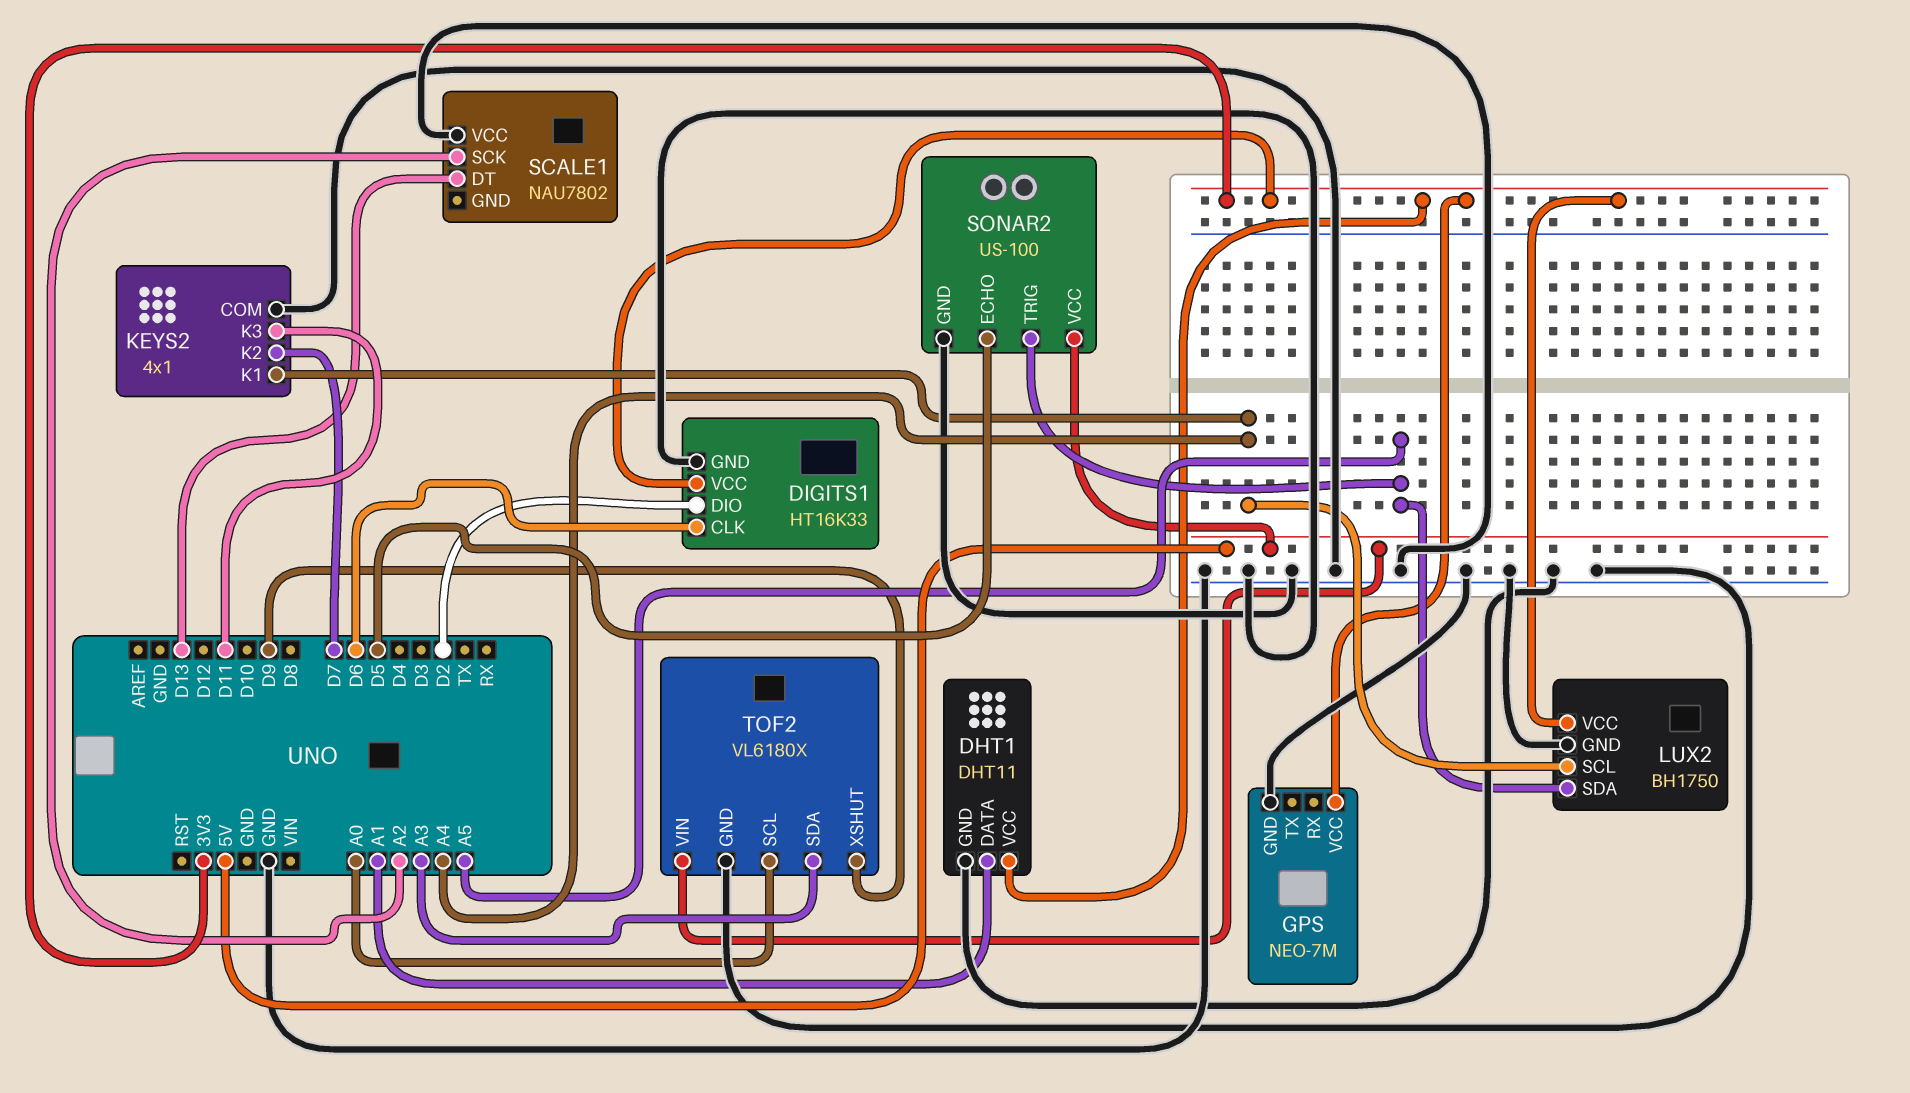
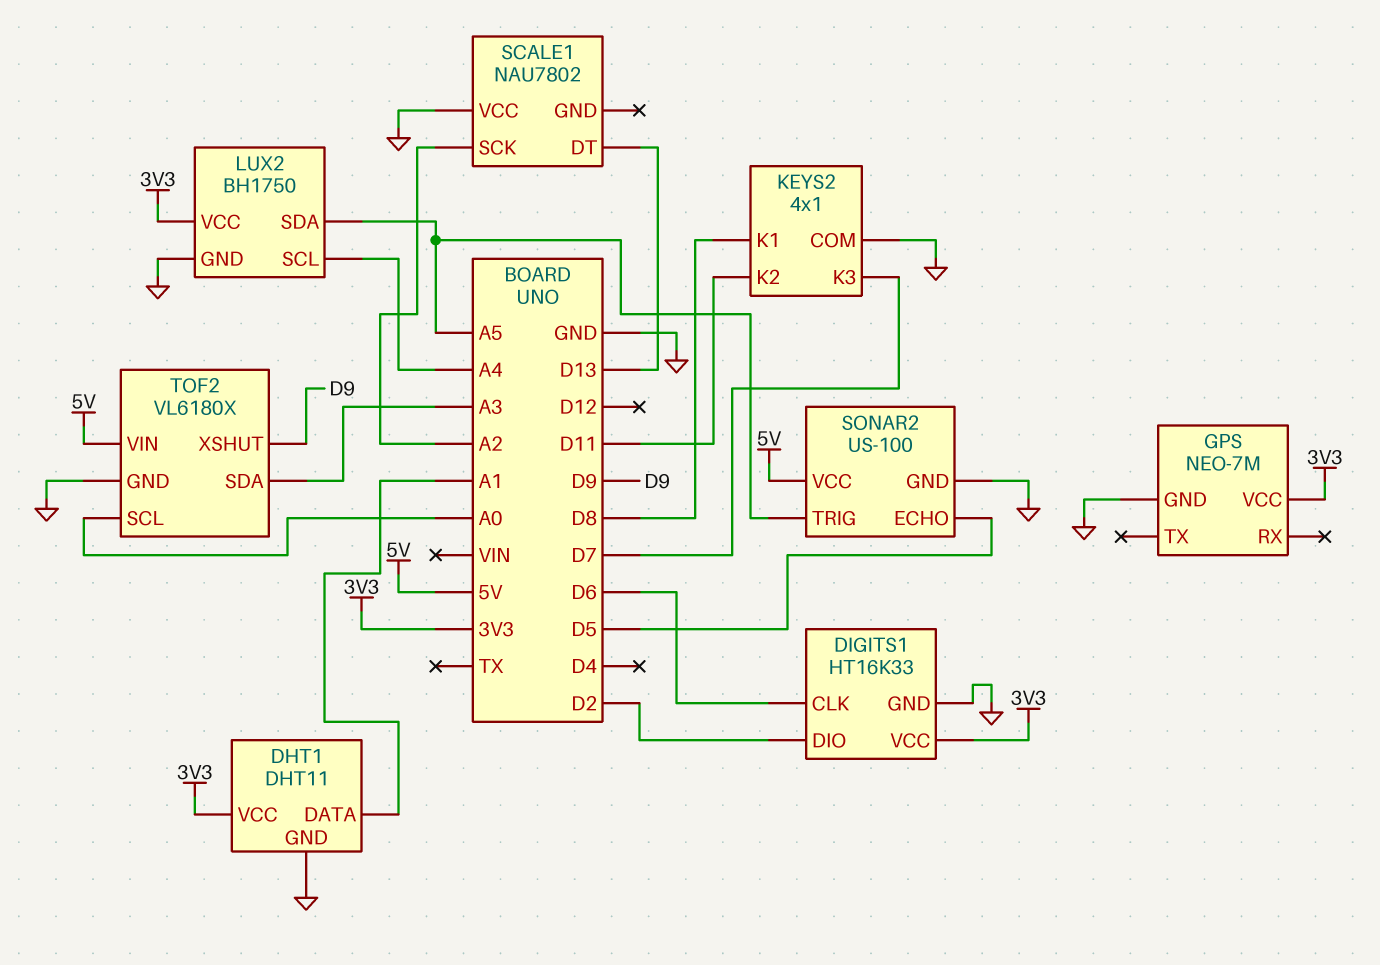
KEYS2 pin K1: A4 -> D8
KEYS2 pin K2: D7 -> D11
KEYS2 pin K3: D11 -> D7

